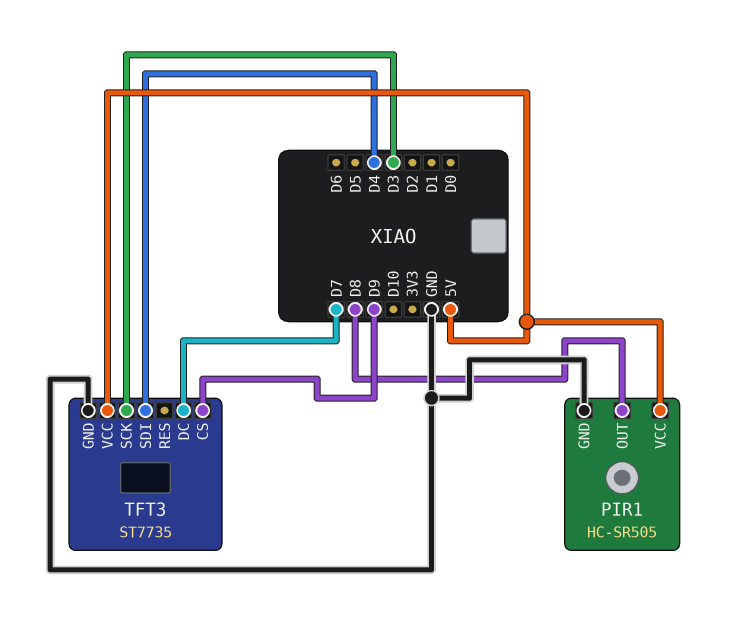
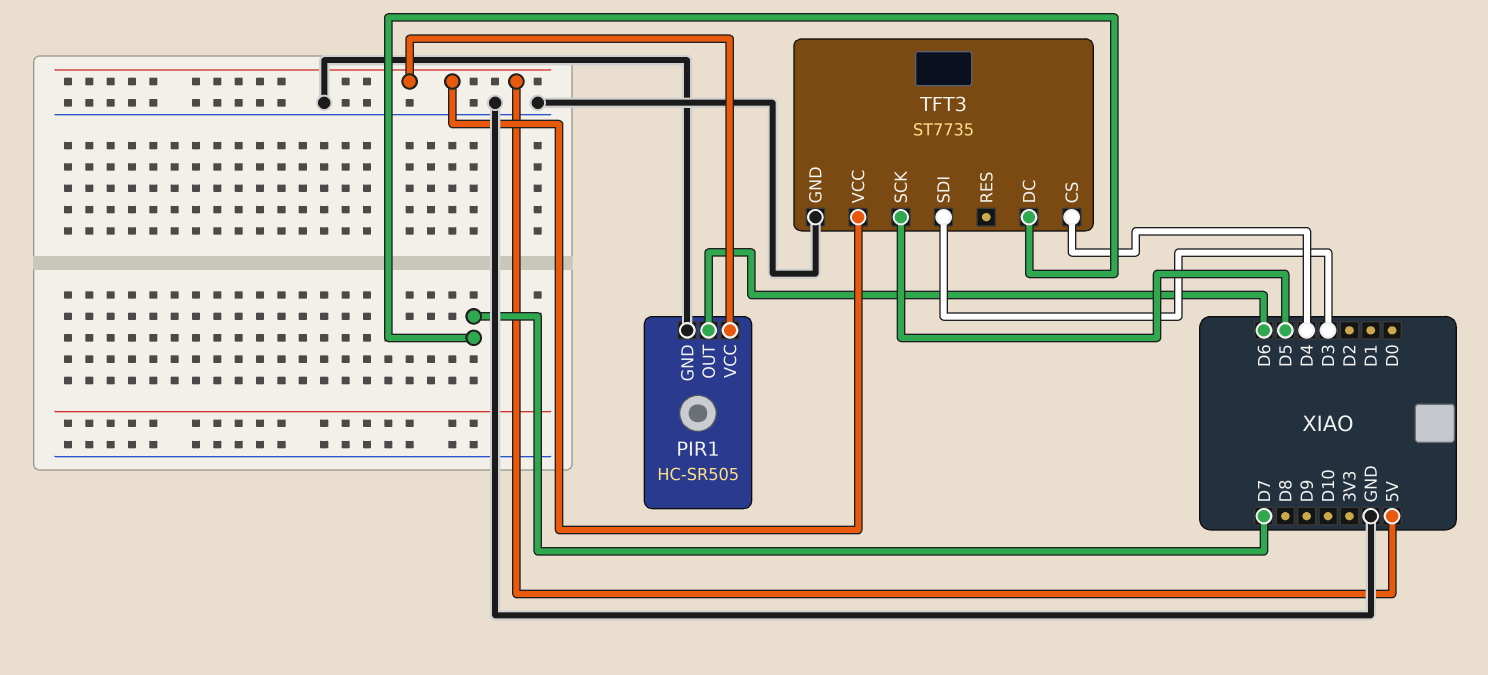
PIR1 pin OUT: D8 -> D6
TFT3 pin CS: D9 -> D4
TFT3 pin SCK: D3 -> D5
TFT3 pin SDI: D4 -> D3

